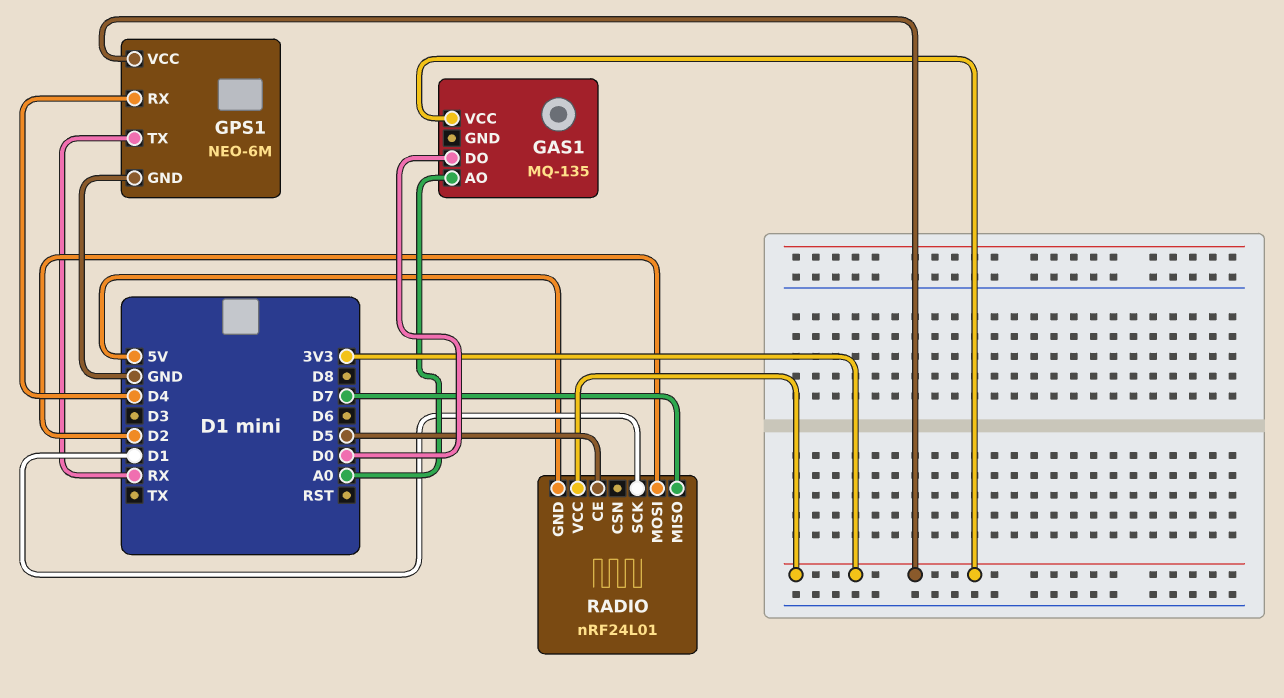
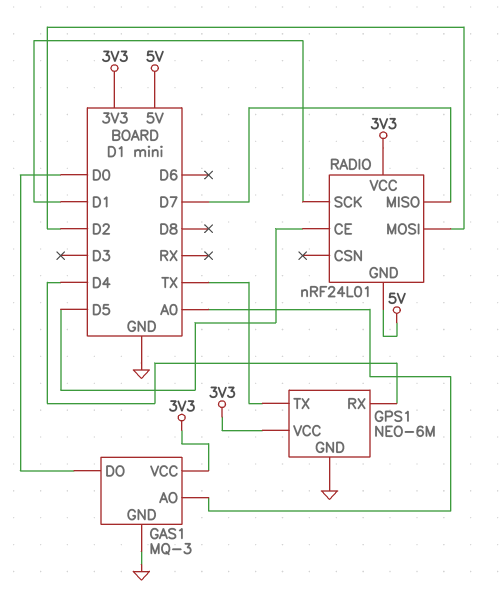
GAS1: MQ-135 -> MQ-3
GAS1 pin GND: none -> GND
GPS1 pin TX: RX -> TX

